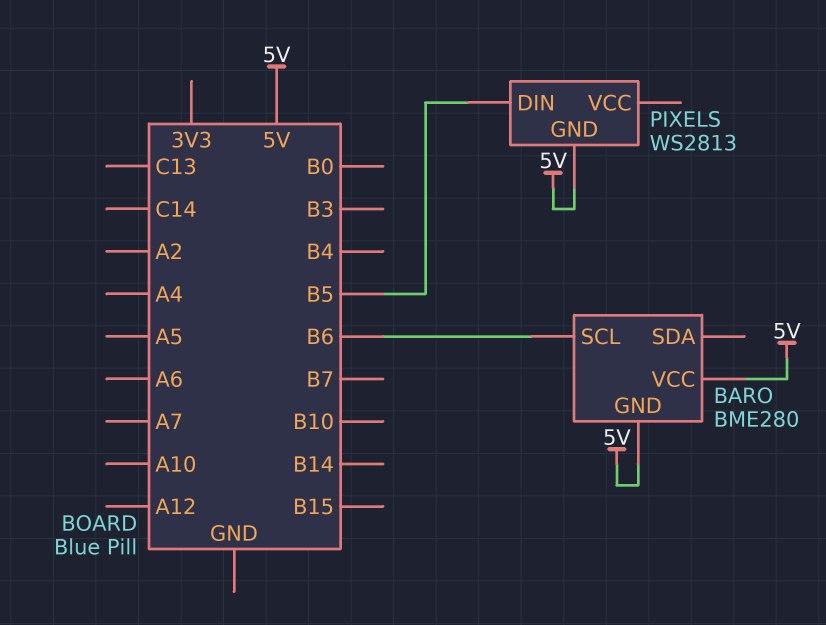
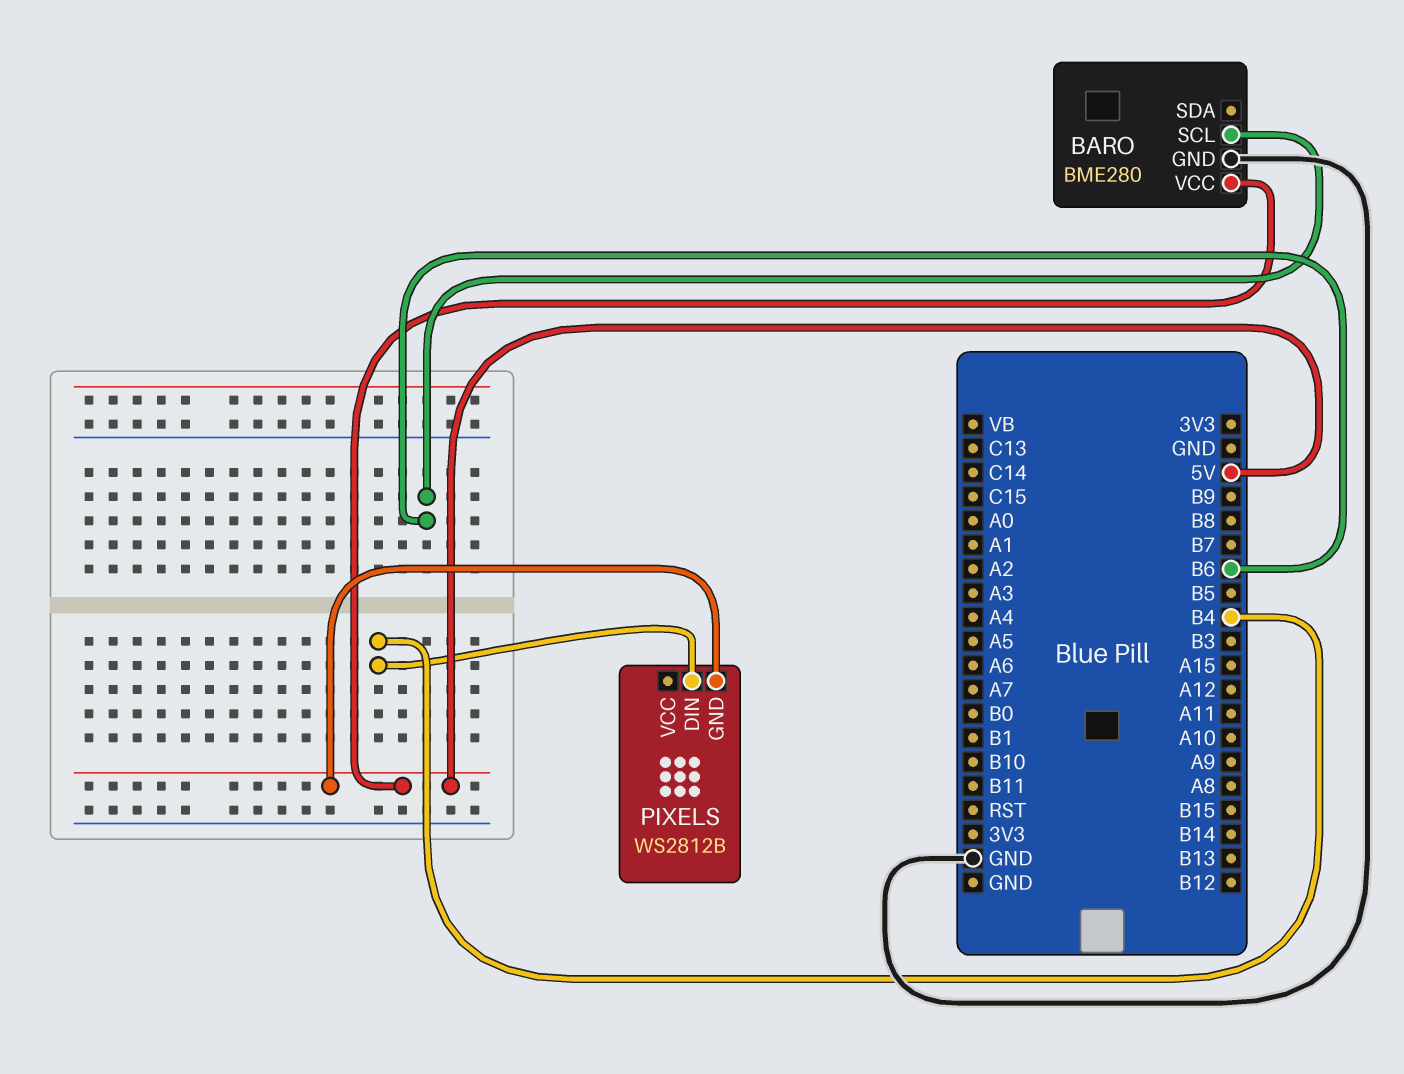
BARO pin GND: 5V -> GND
PIXELS: WS2813 -> WS2812B
PIXELS pin DIN: B5 -> B4

